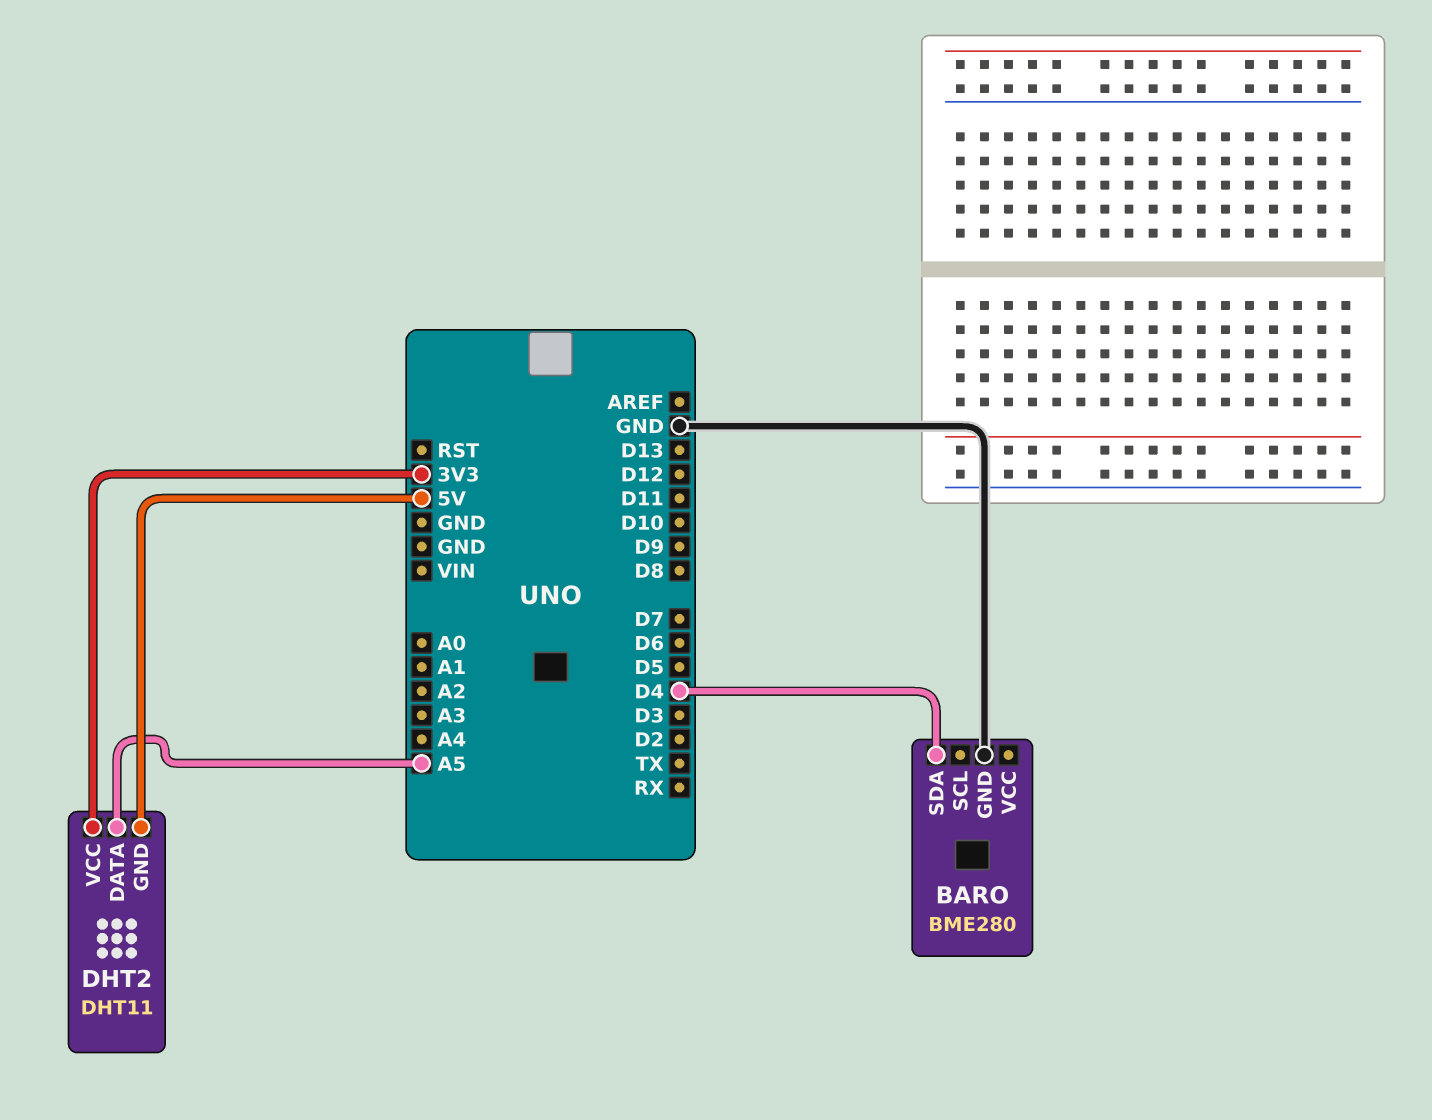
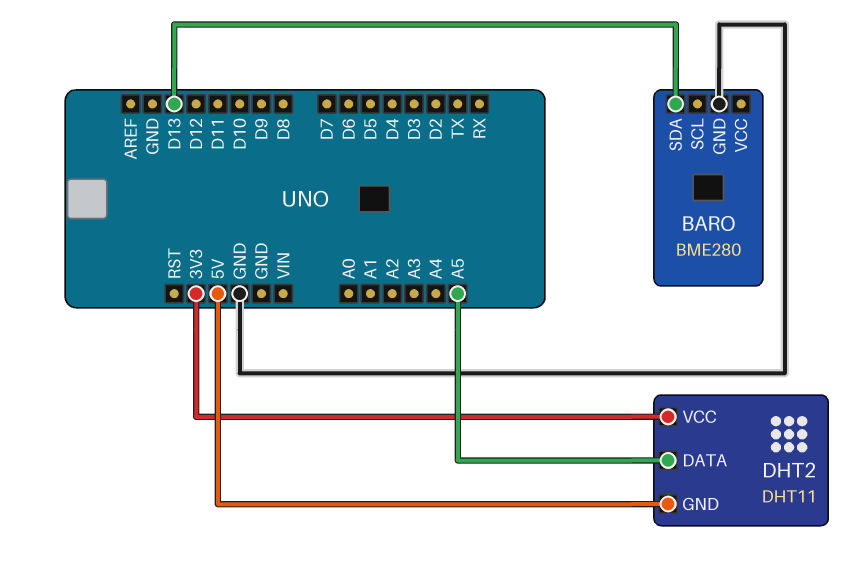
BARO pin SDA: D4 -> D13

